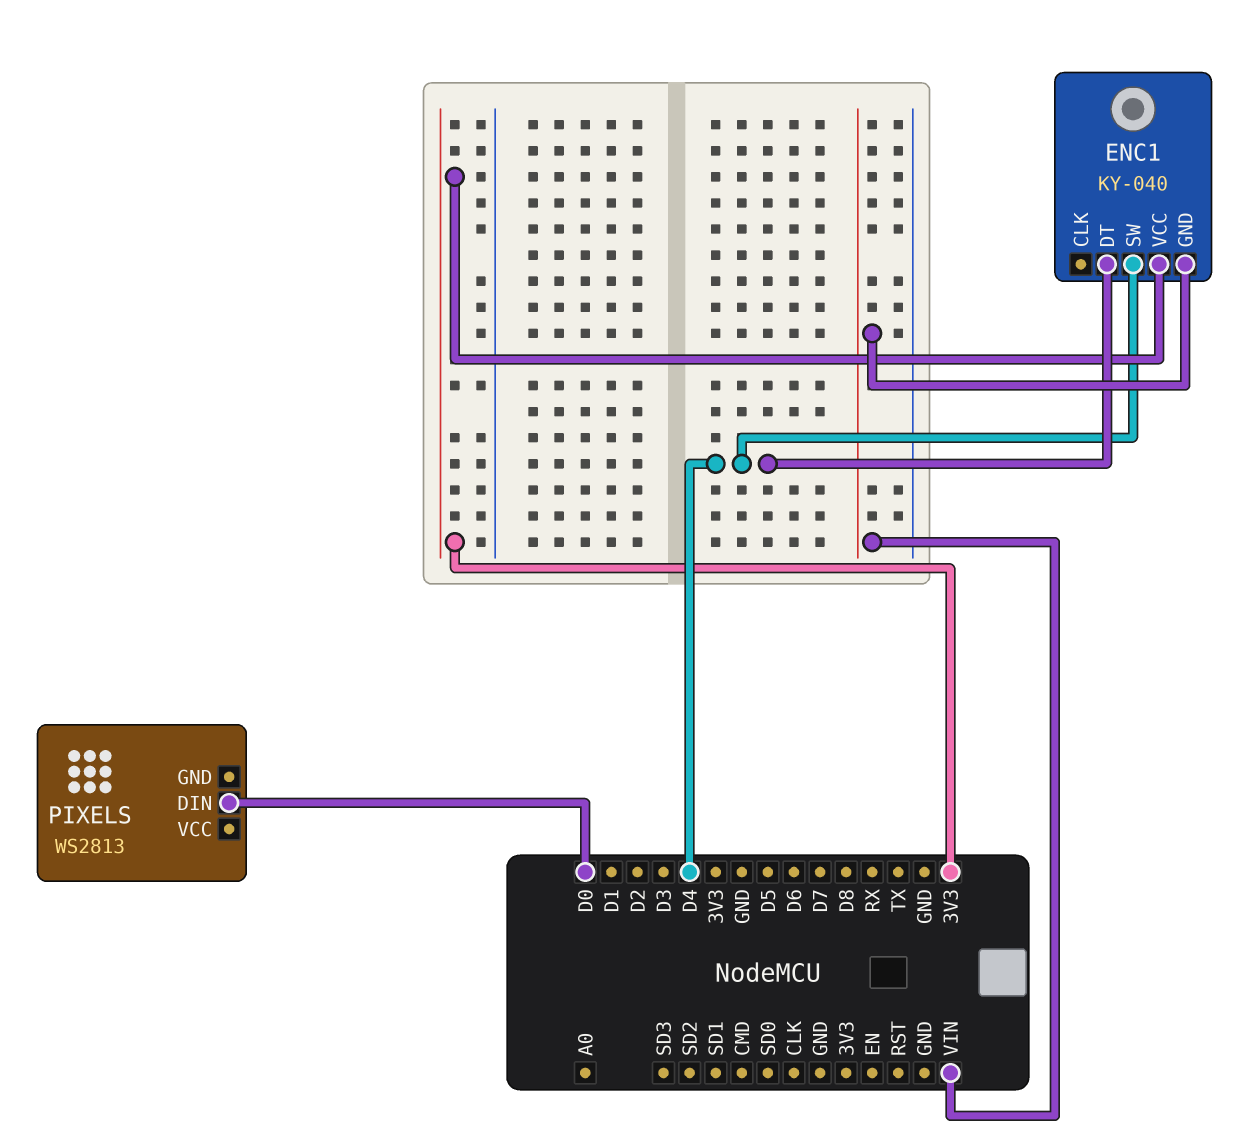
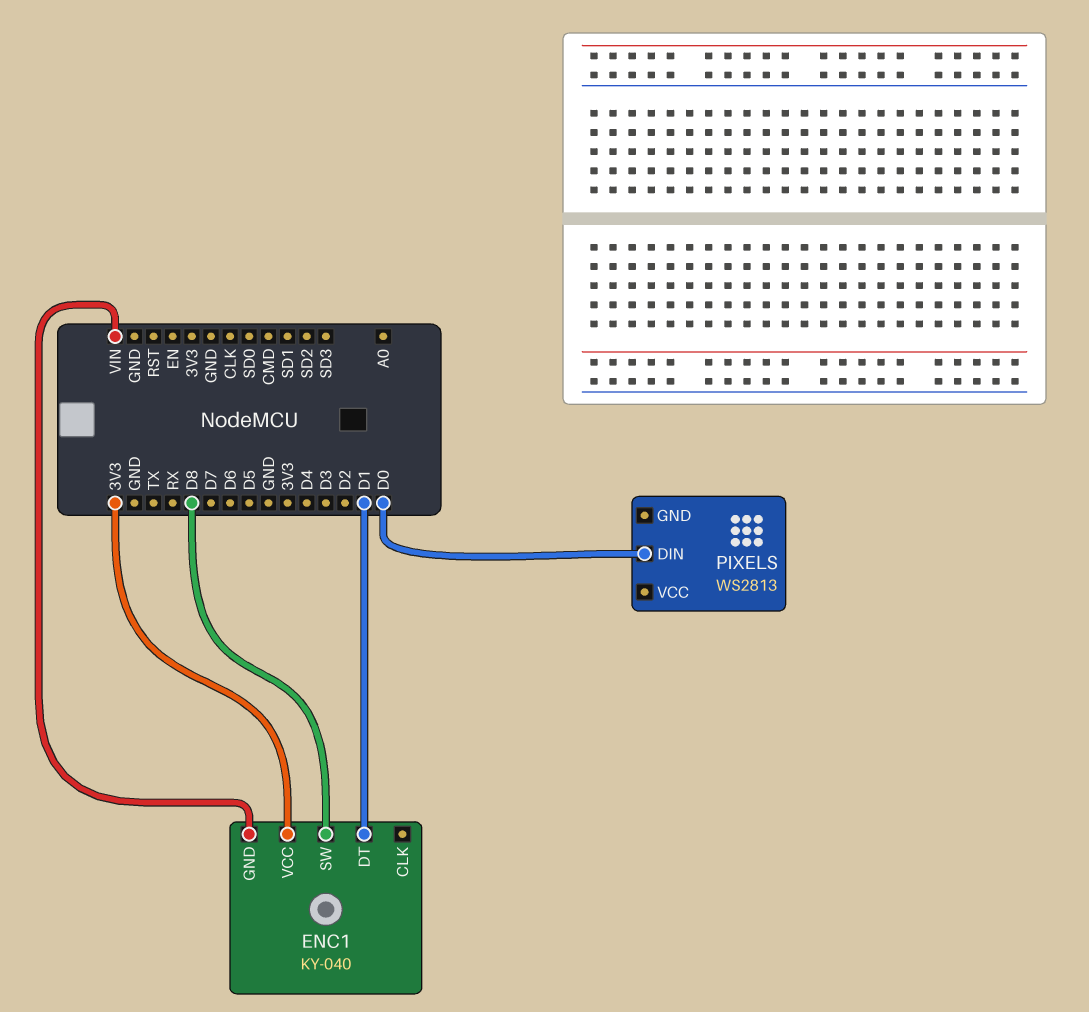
ENC1 pin DT: D4 -> D1
ENC1 pin SW: D4 -> D8

